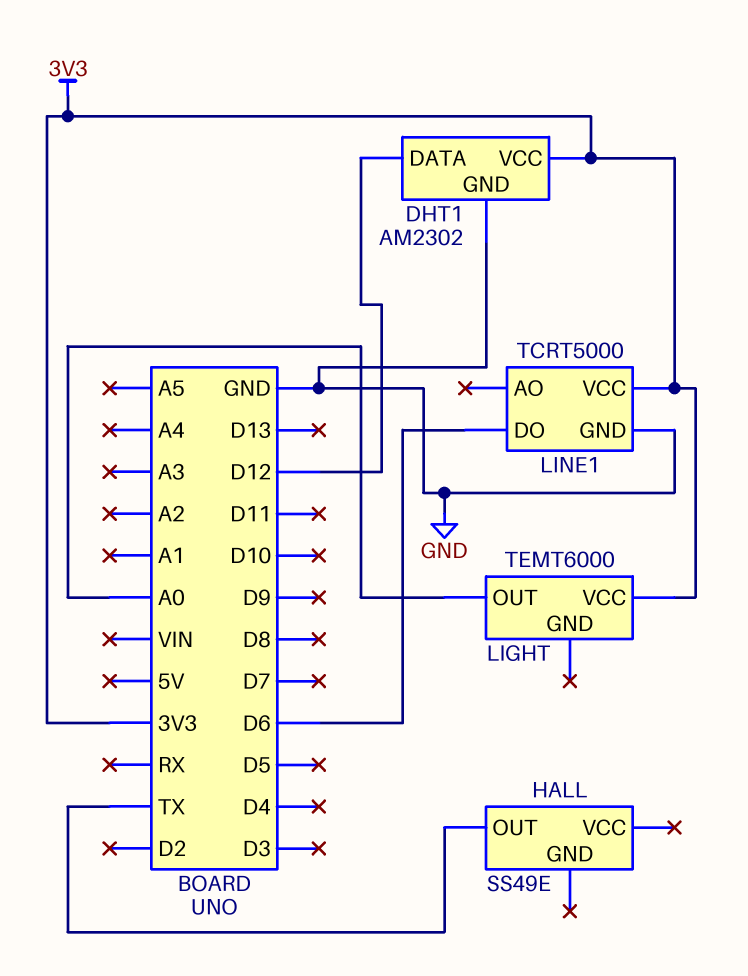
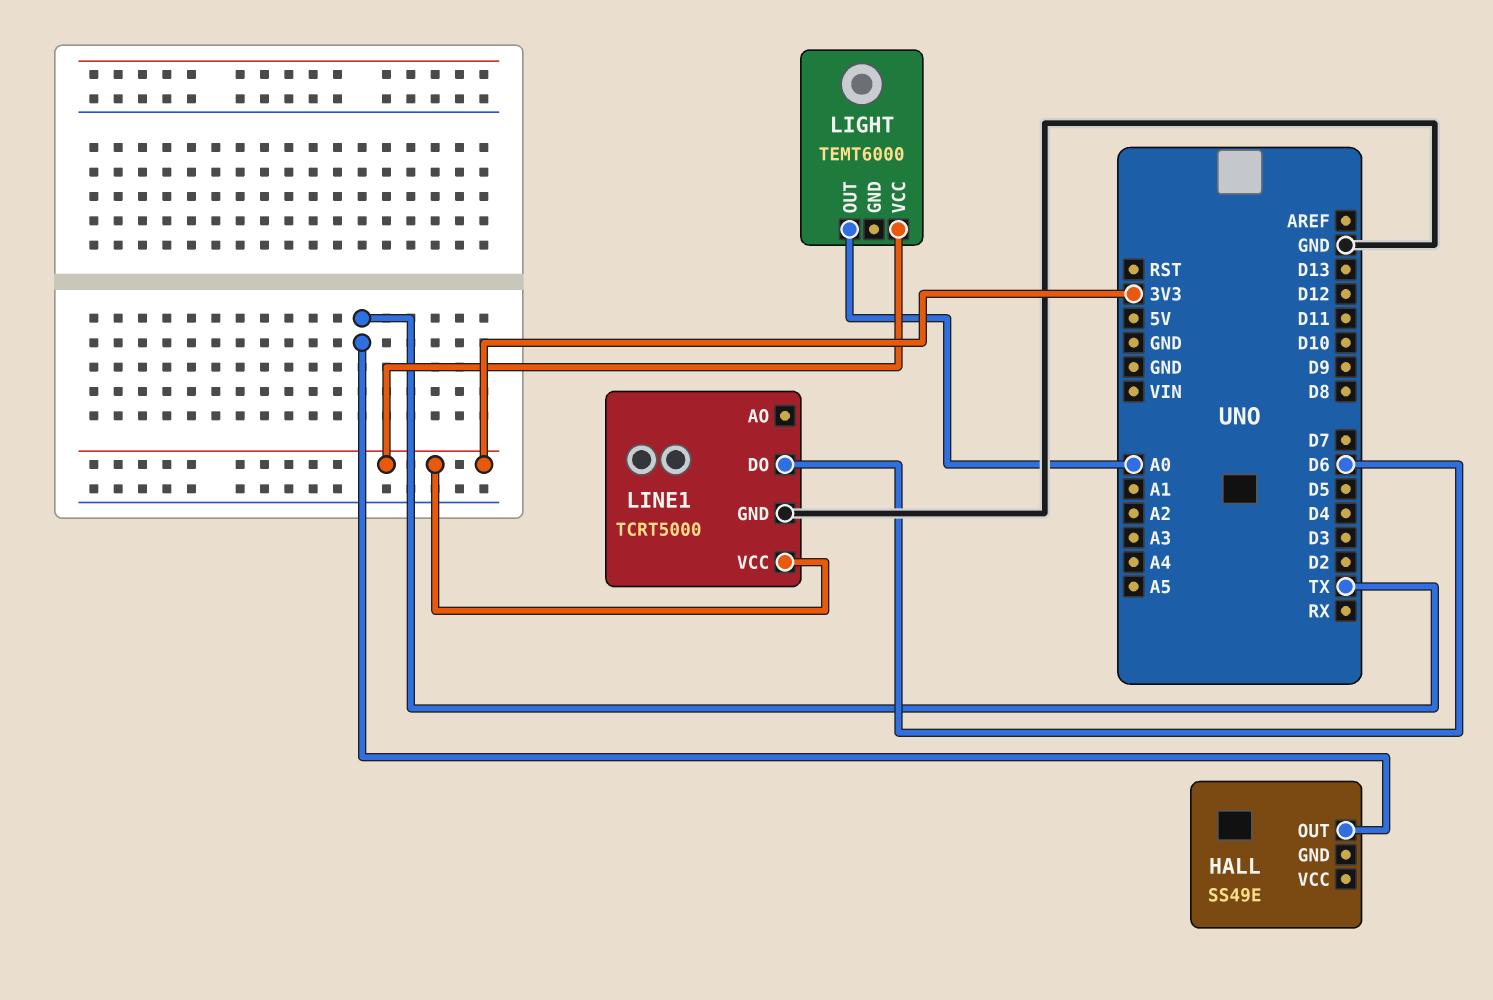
DHT1: AM2302 -> none
DHT1 pin DATA: D12 -> none
DHT1 pin GND: GND -> none
DHT1 pin VCC: 3V3 -> none

